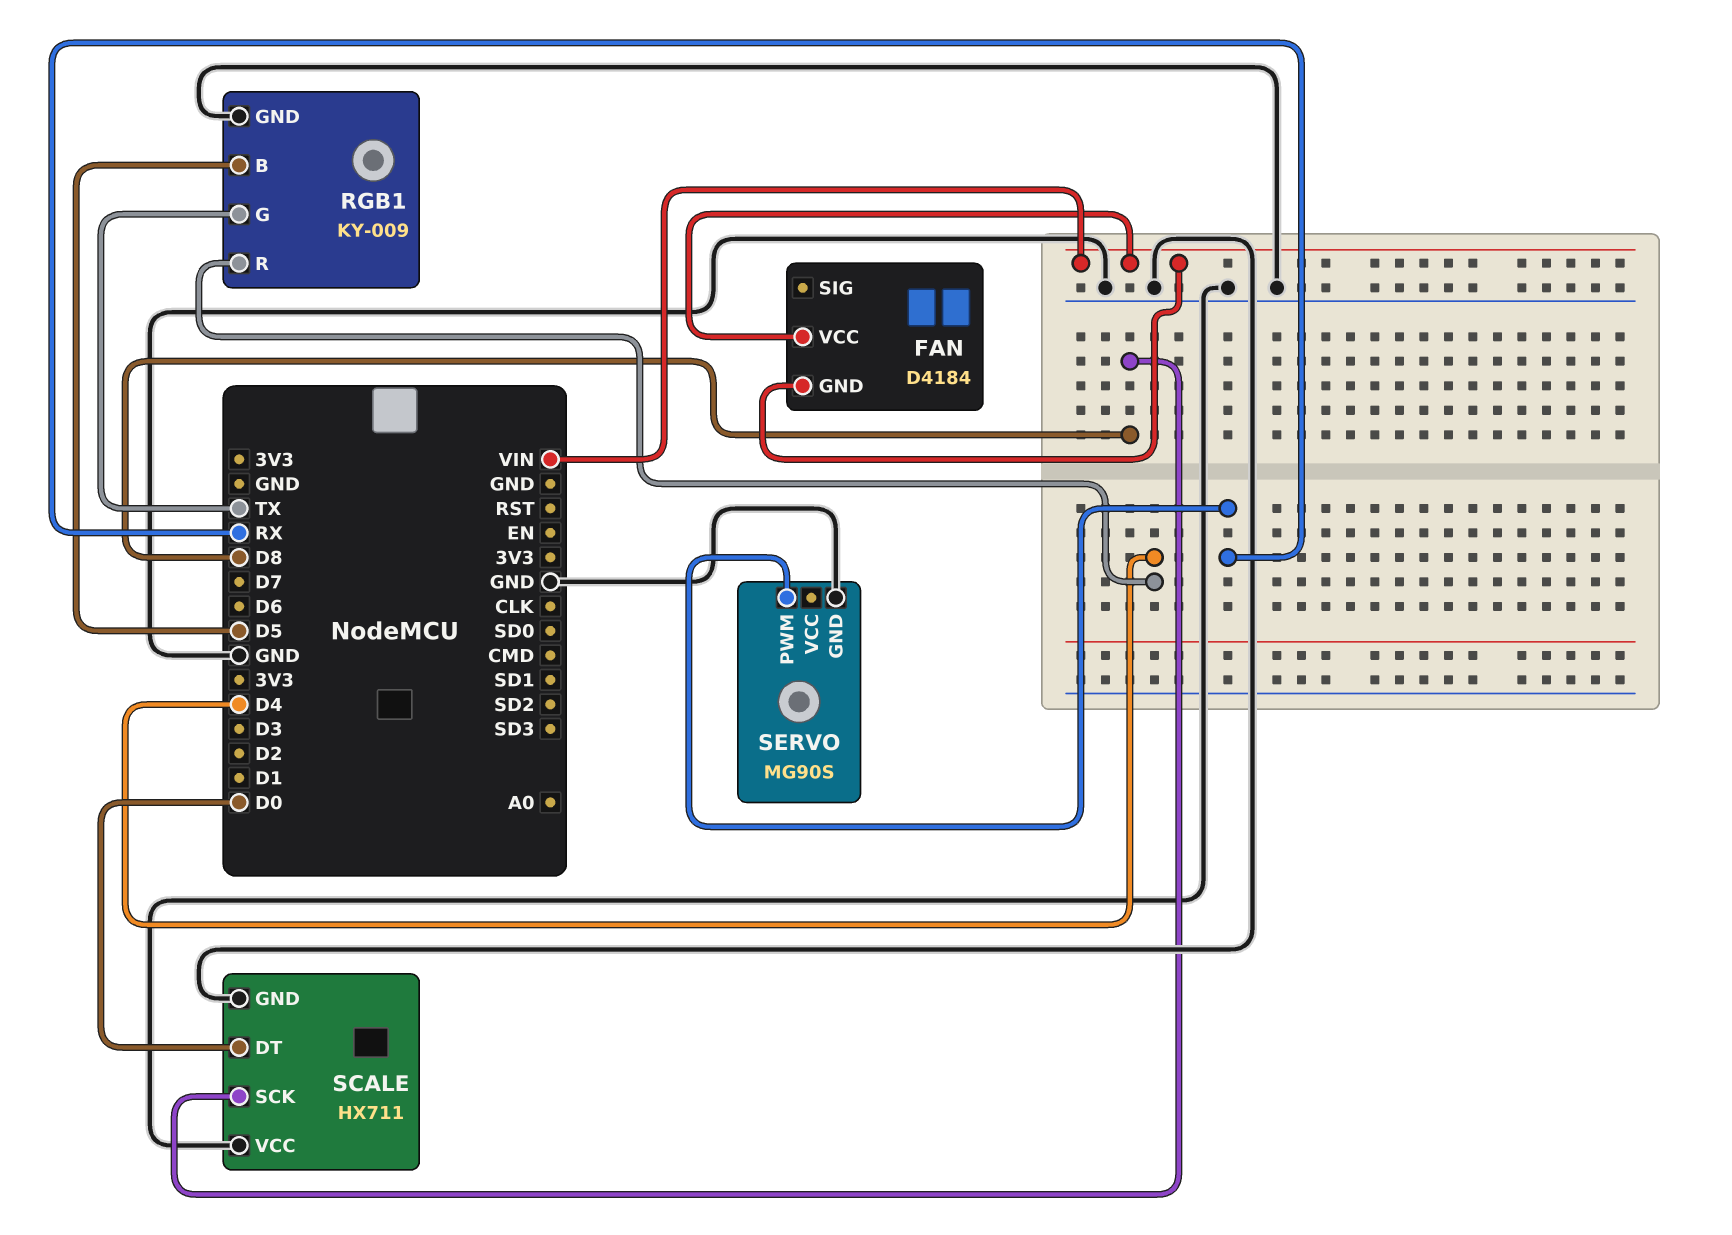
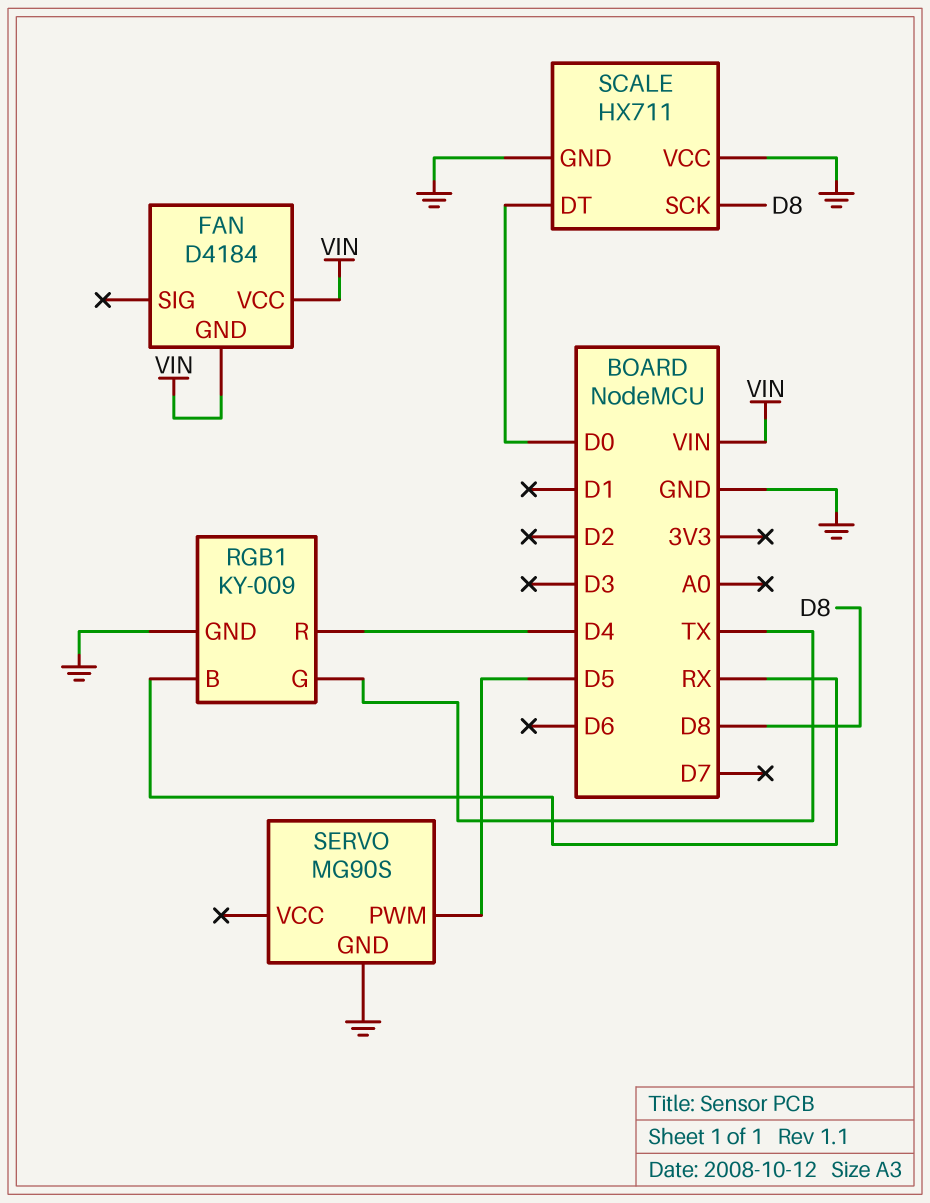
RGB1 pin B: D5 -> RX
SERVO pin PWM: RX -> D5

